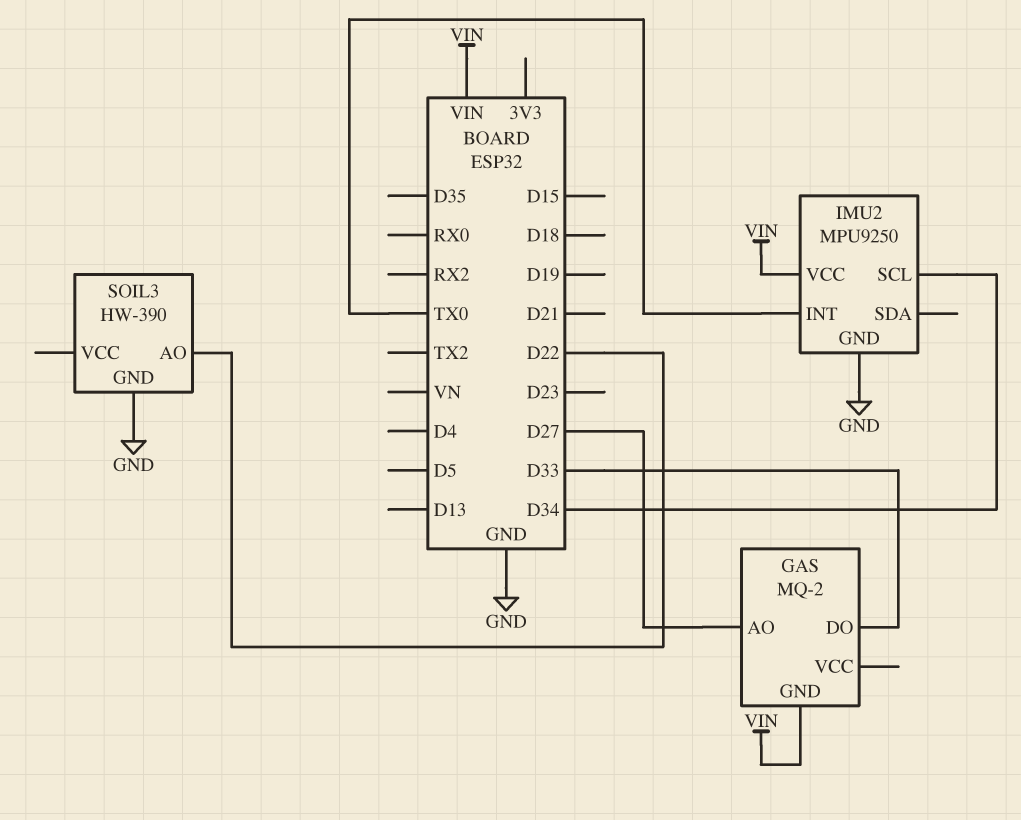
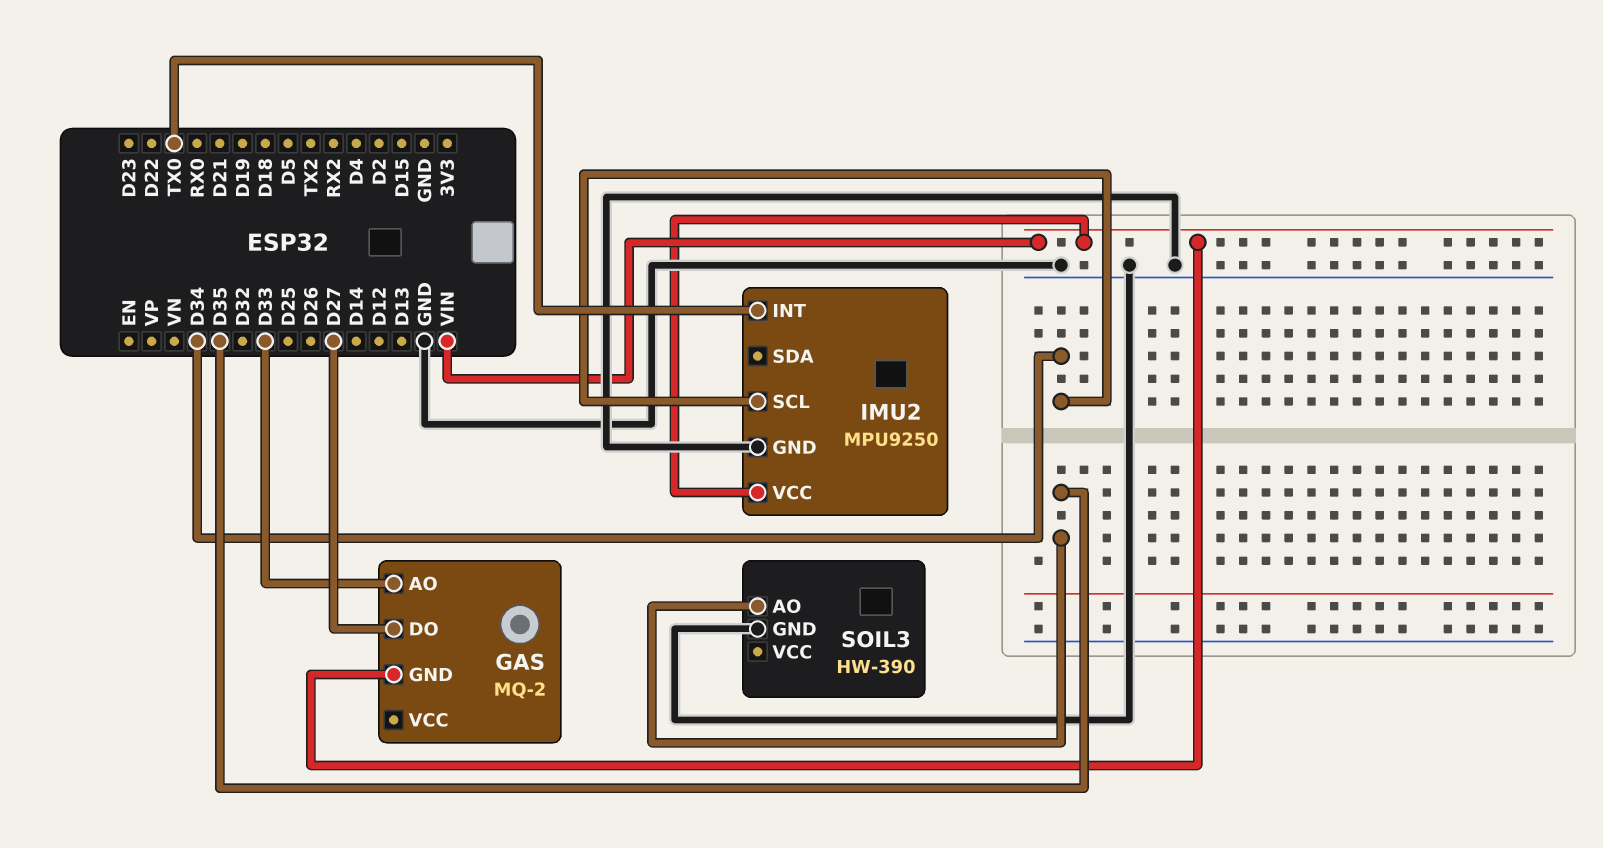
GAS pin AO: D27 -> D33
GAS pin DO: D33 -> D27
SOIL3 pin AO: D22 -> D35

